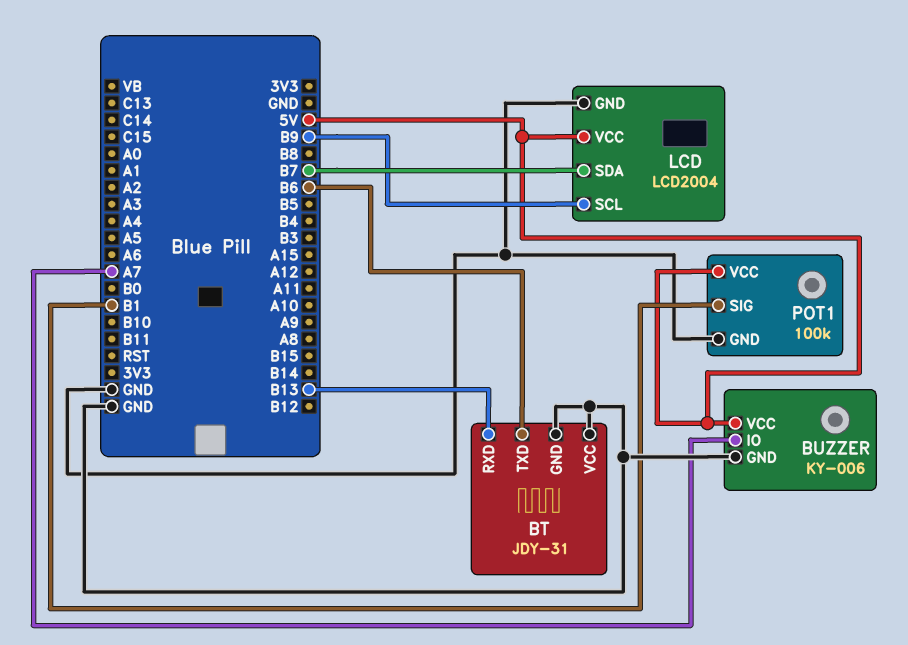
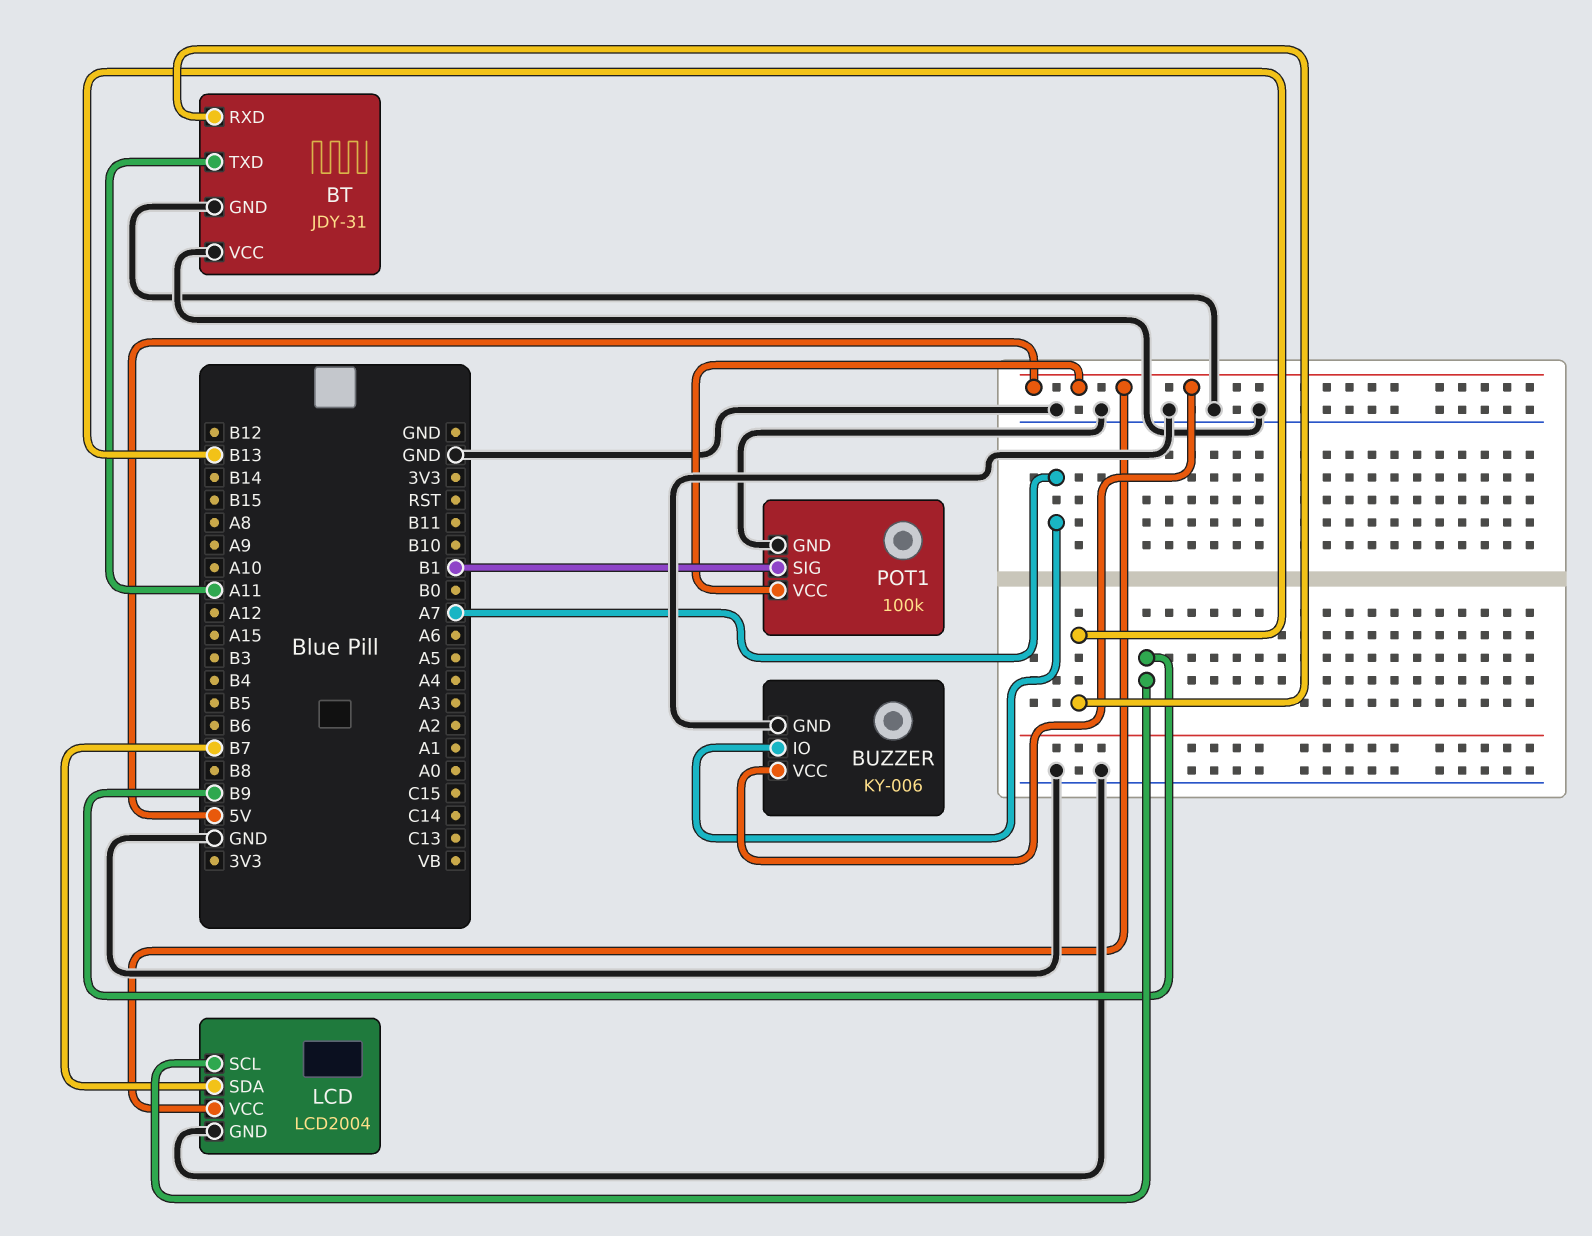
BT pin TXD: B6 -> A11

